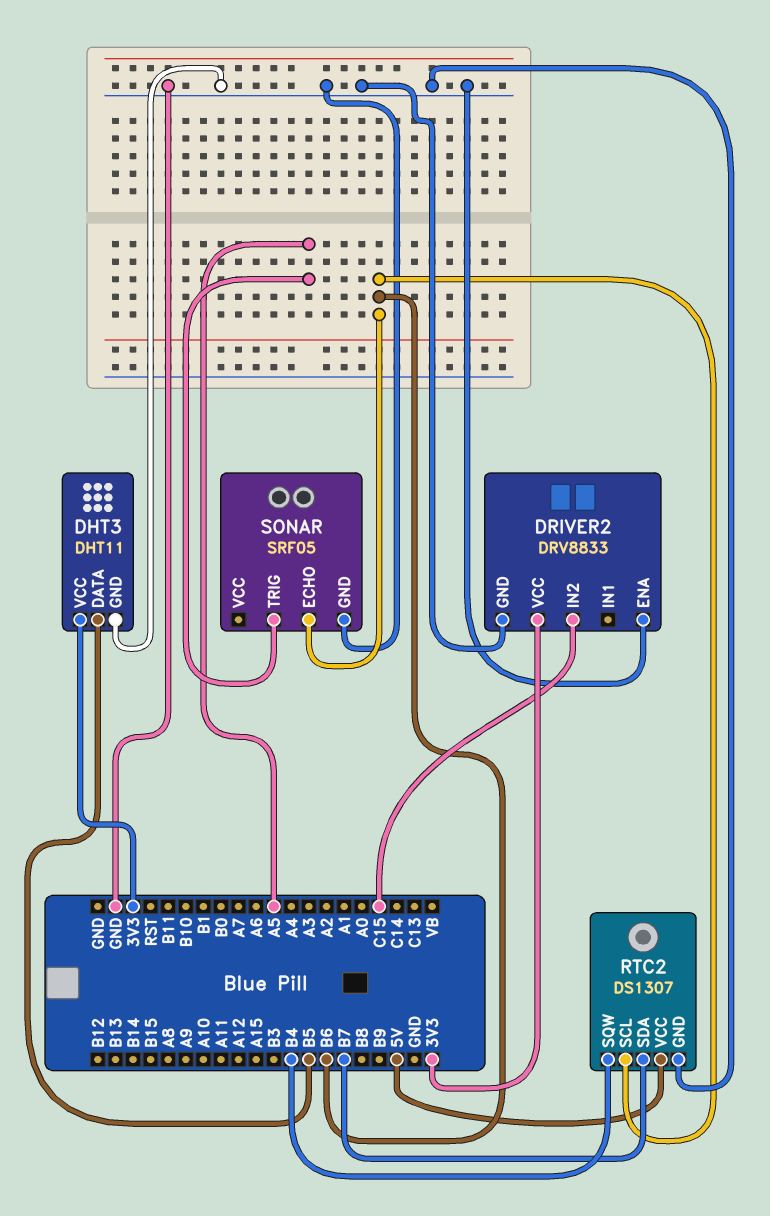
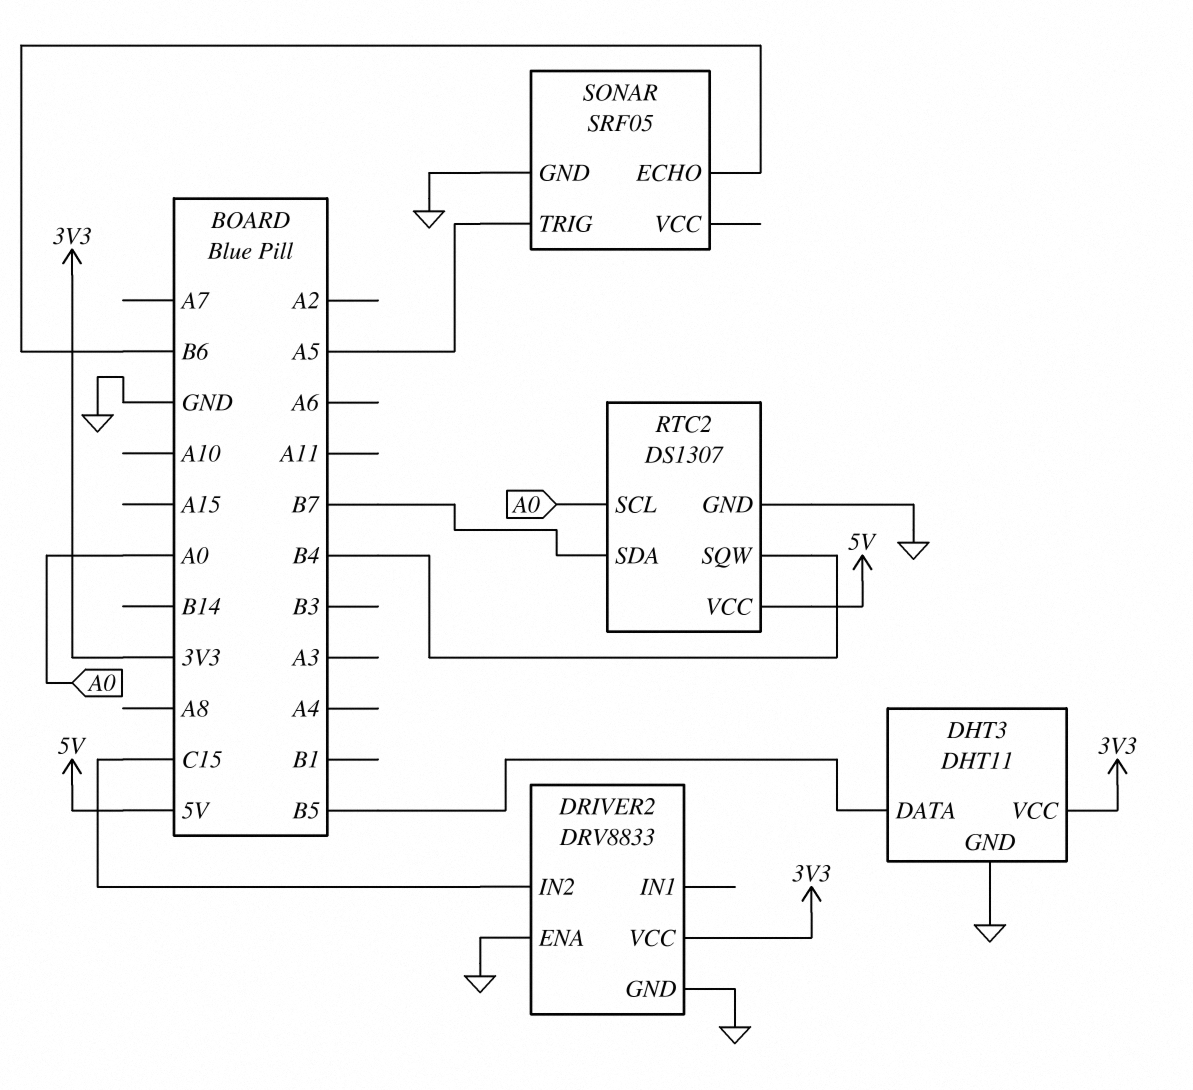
RTC2 pin SCL: B6 -> A0

